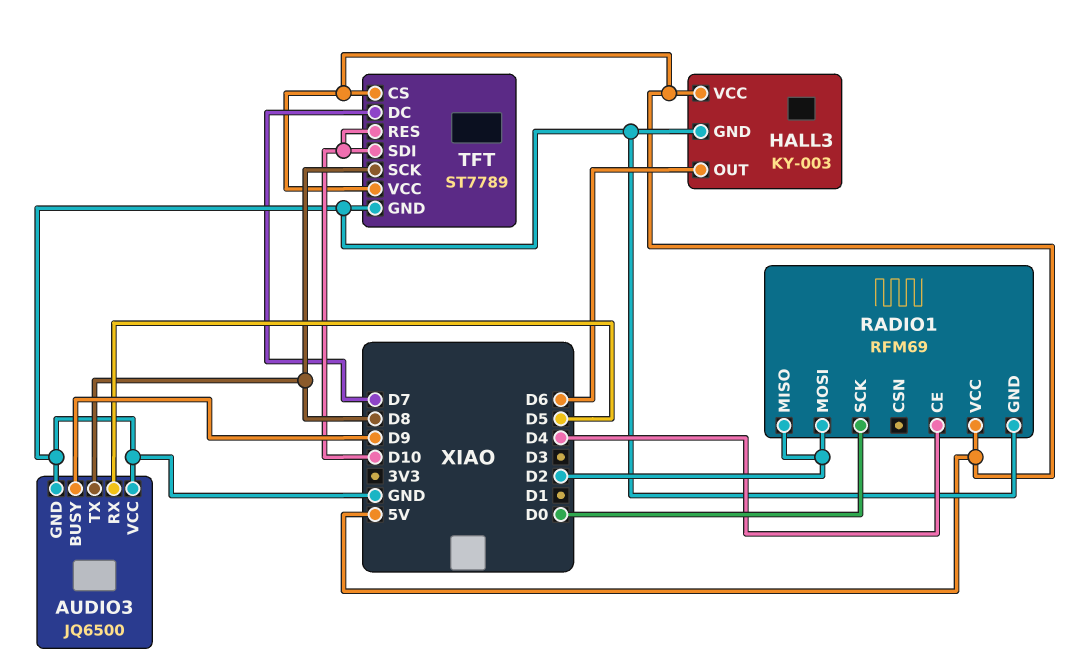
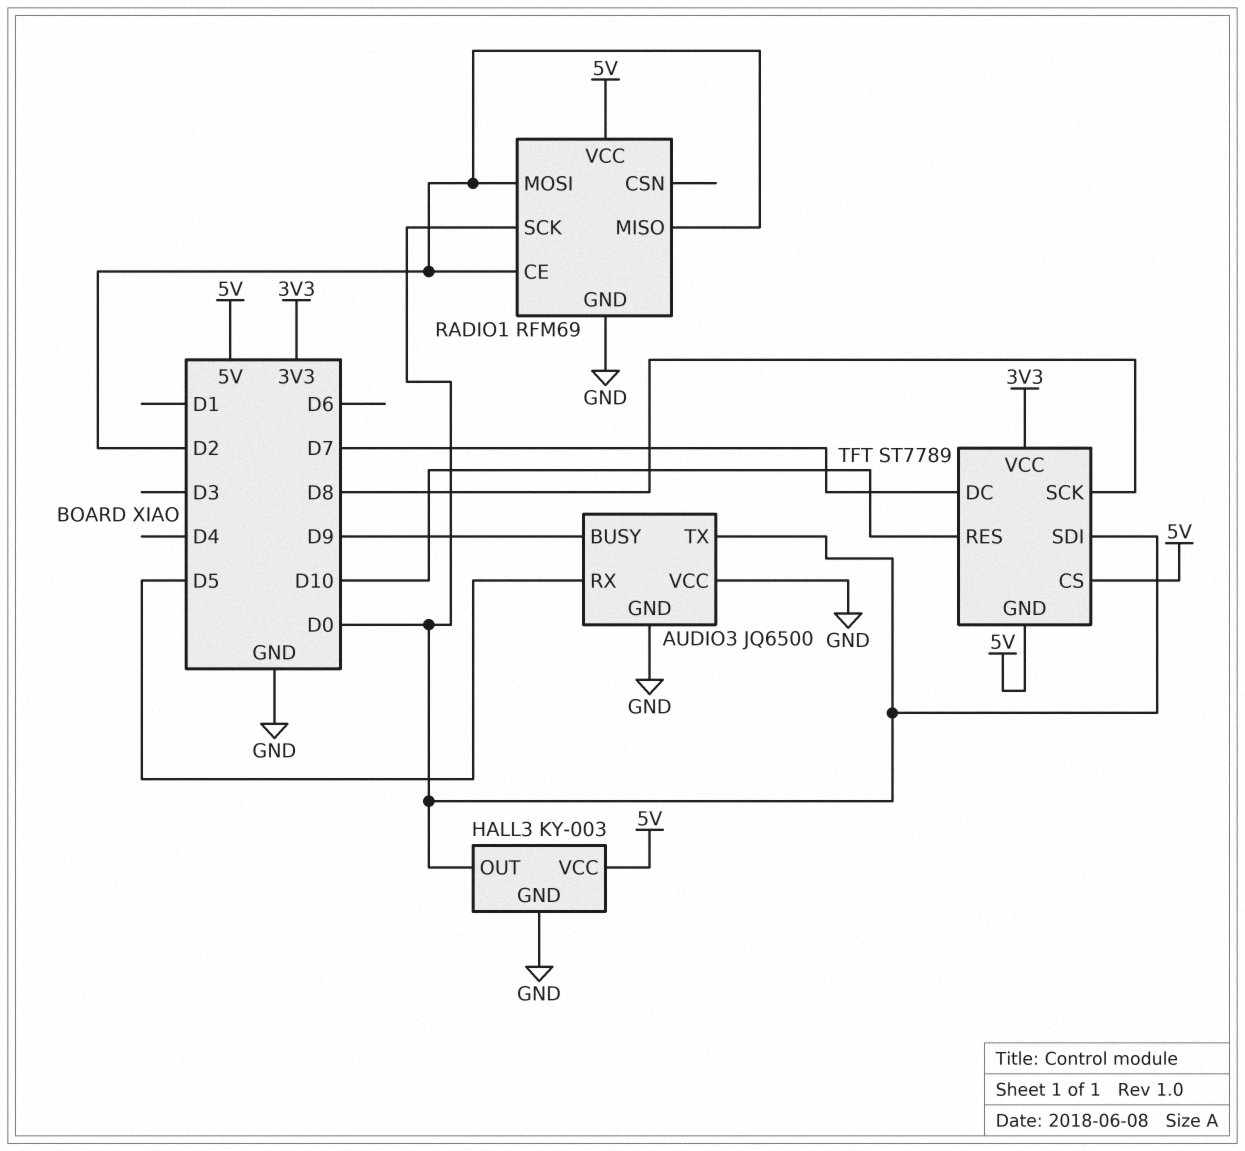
AUDIO3 pin TX: D8 -> D0
HALL3 pin OUT: D6 -> D0
RADIO1 pin CE: D4 -> D2
TFT pin GND: GND -> 5V
TFT pin SDI: D10 -> D0
TFT pin VCC: 5V -> 3V3

